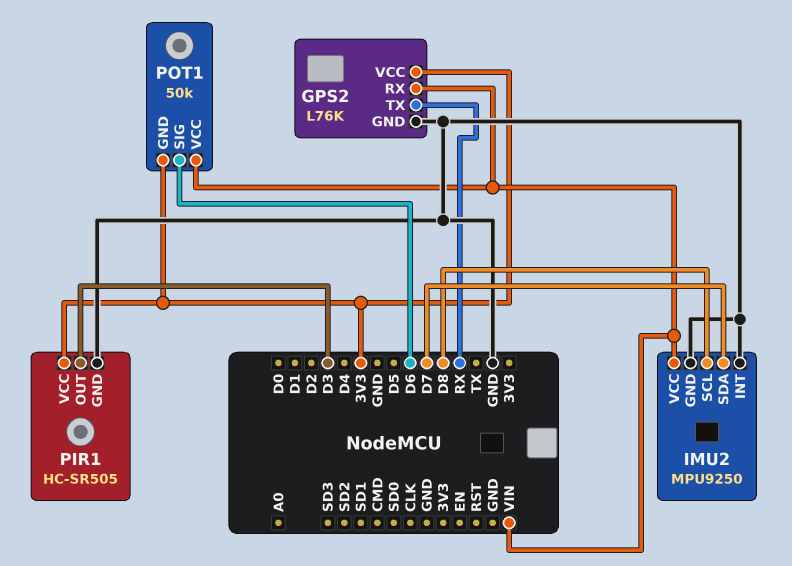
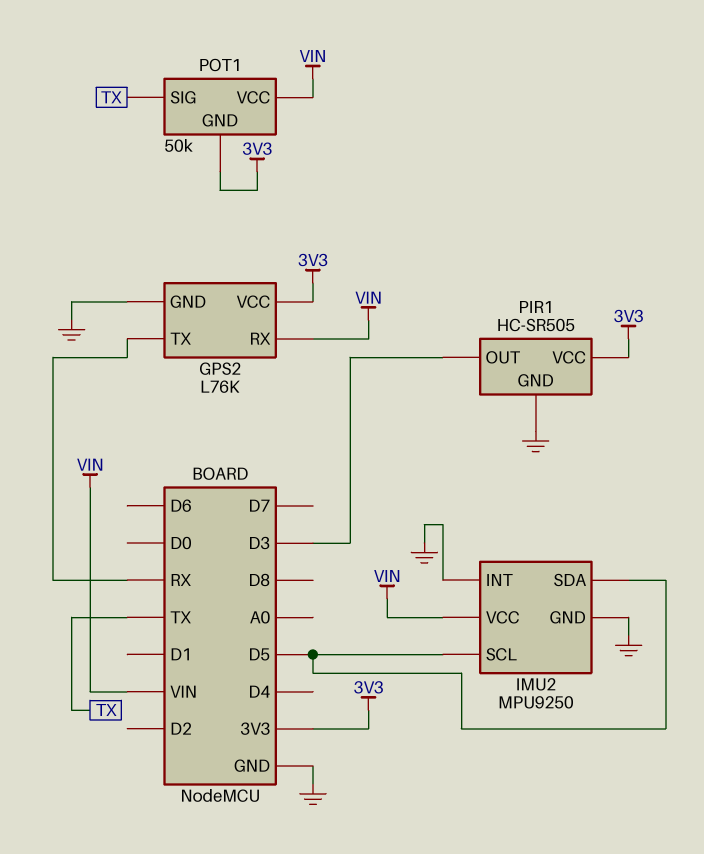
IMU2 pin SCL: D8 -> D5
IMU2 pin SDA: D7 -> D5
POT1 pin SIG: D6 -> TX

